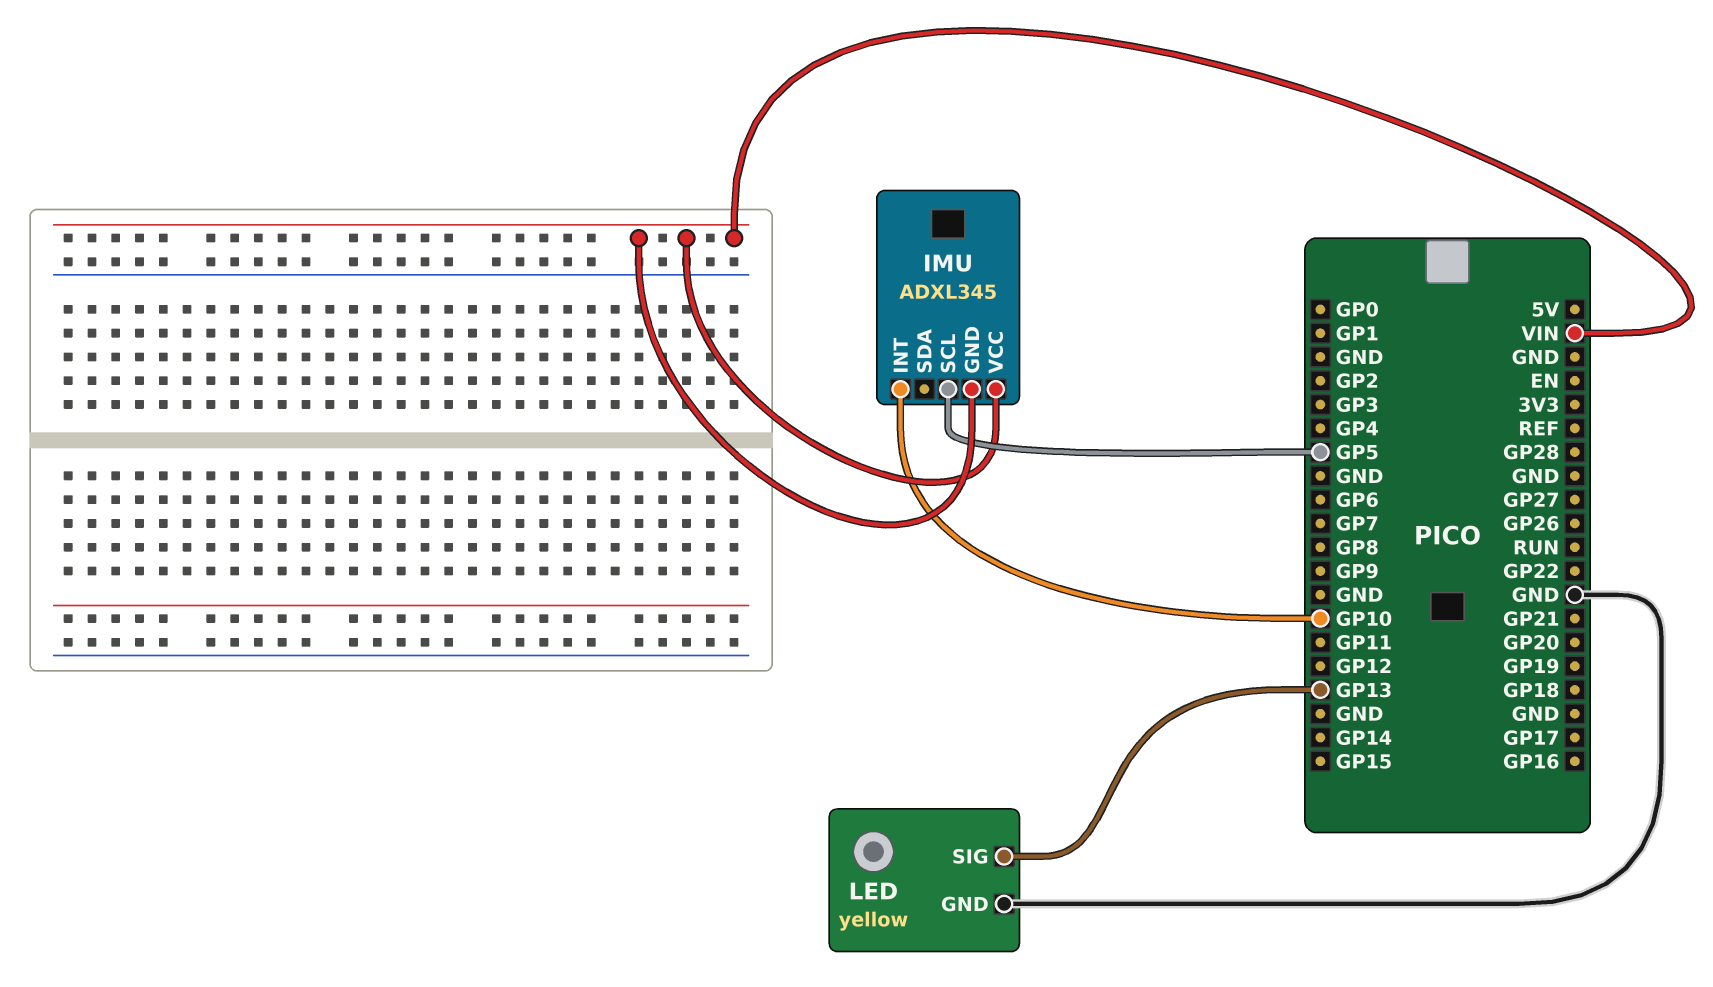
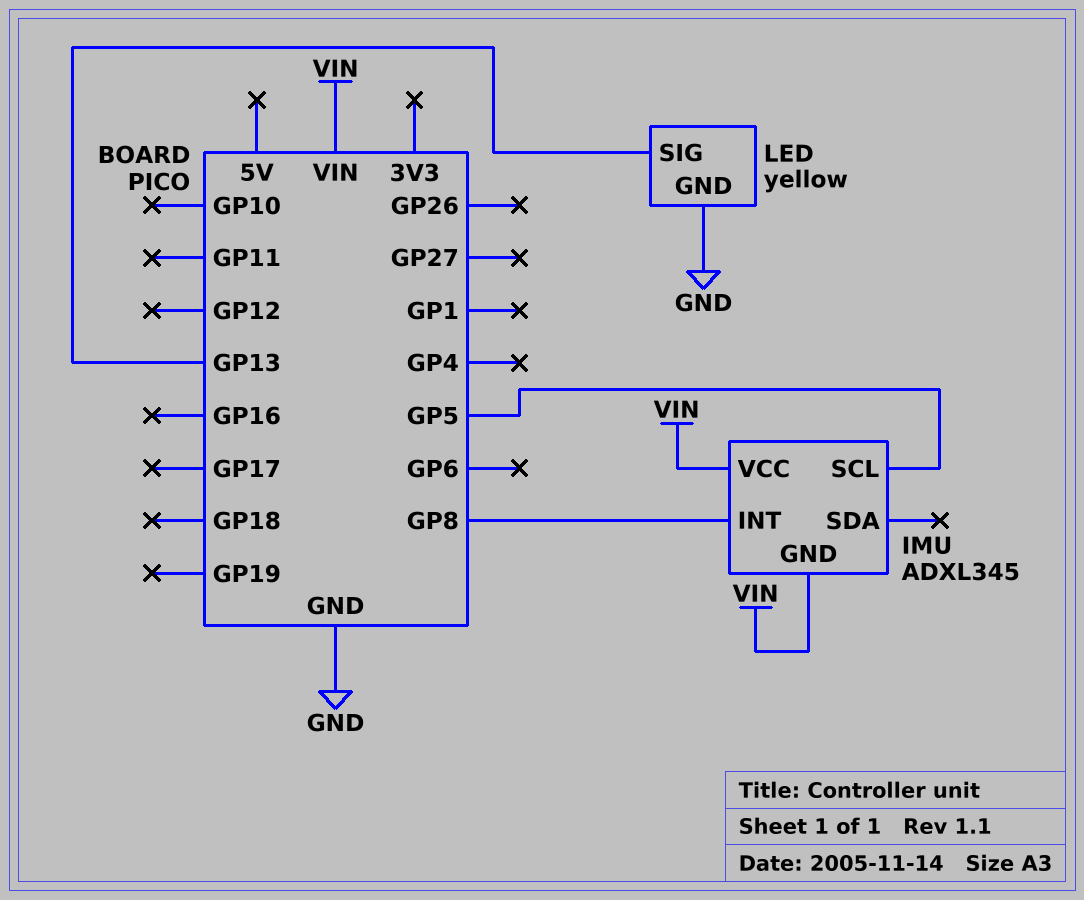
IMU pin INT: GP10 -> GP8

